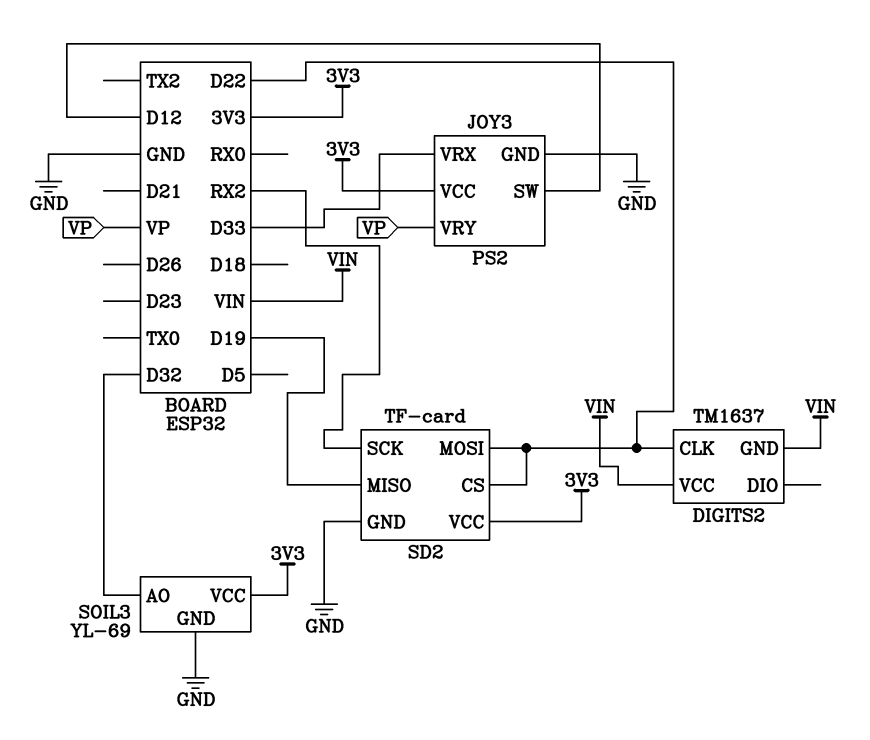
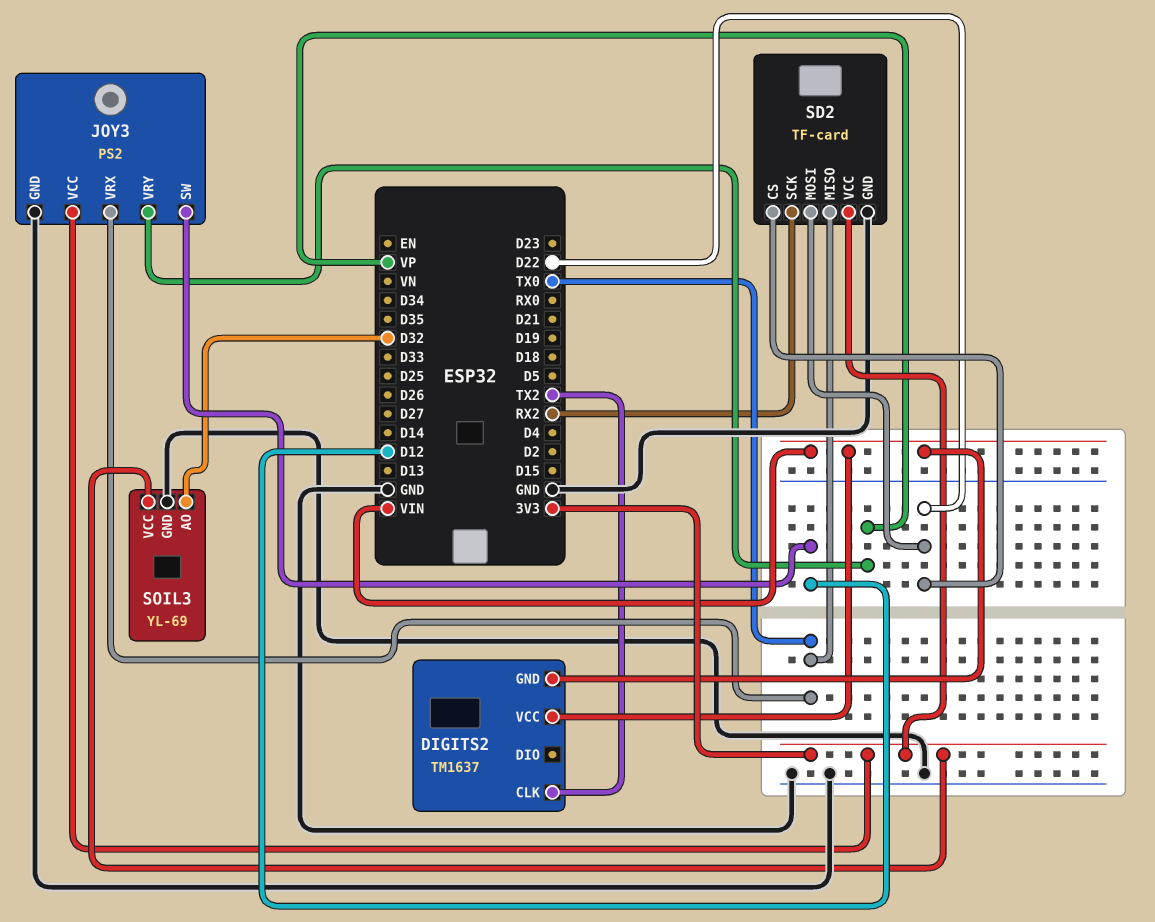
DIGITS2 pin CLK: D22 -> TX2
JOY3 pin VRX: D33 -> TX0
SD2 pin MISO: D19 -> TX0

